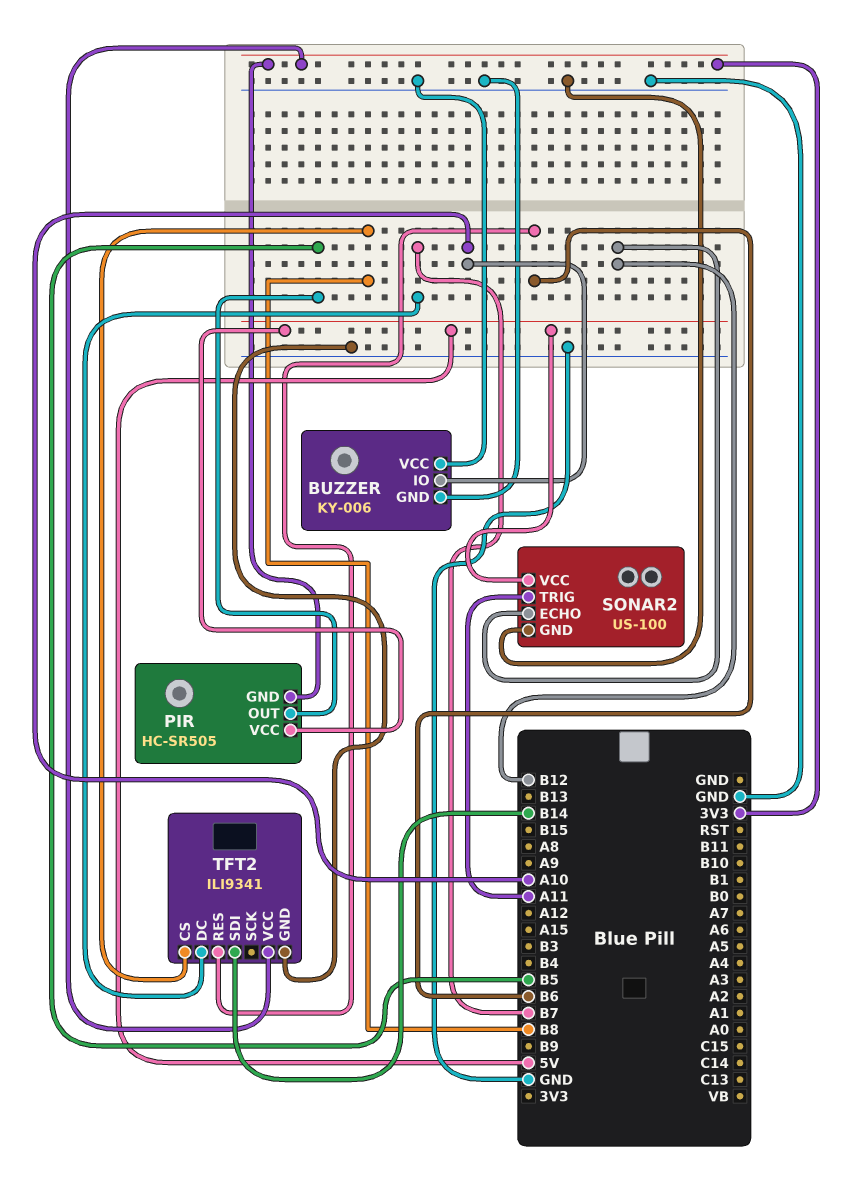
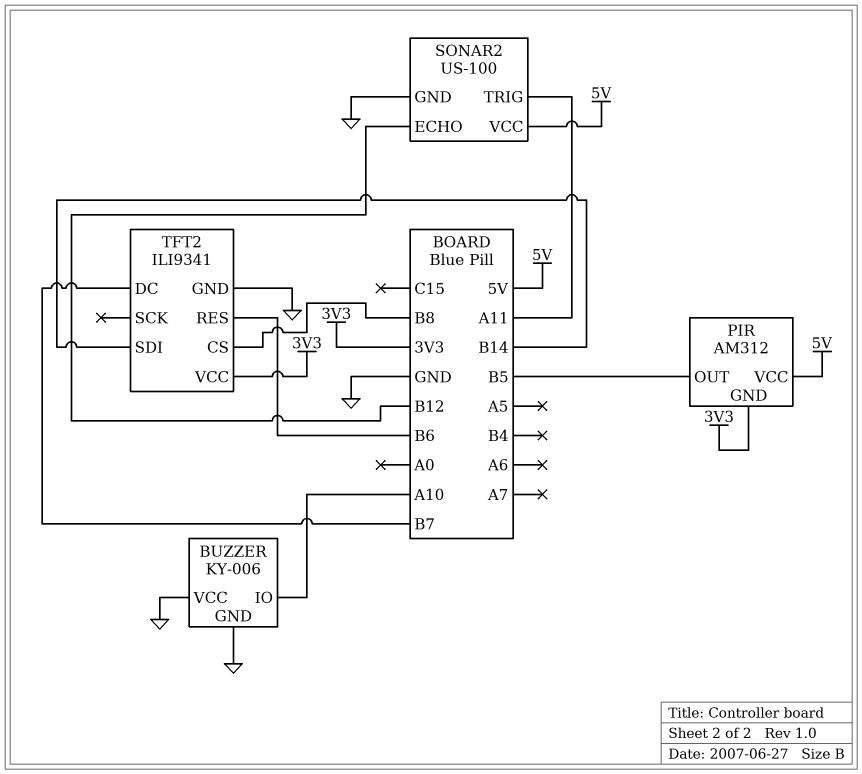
PIR: HC-SR505 -> AM312

